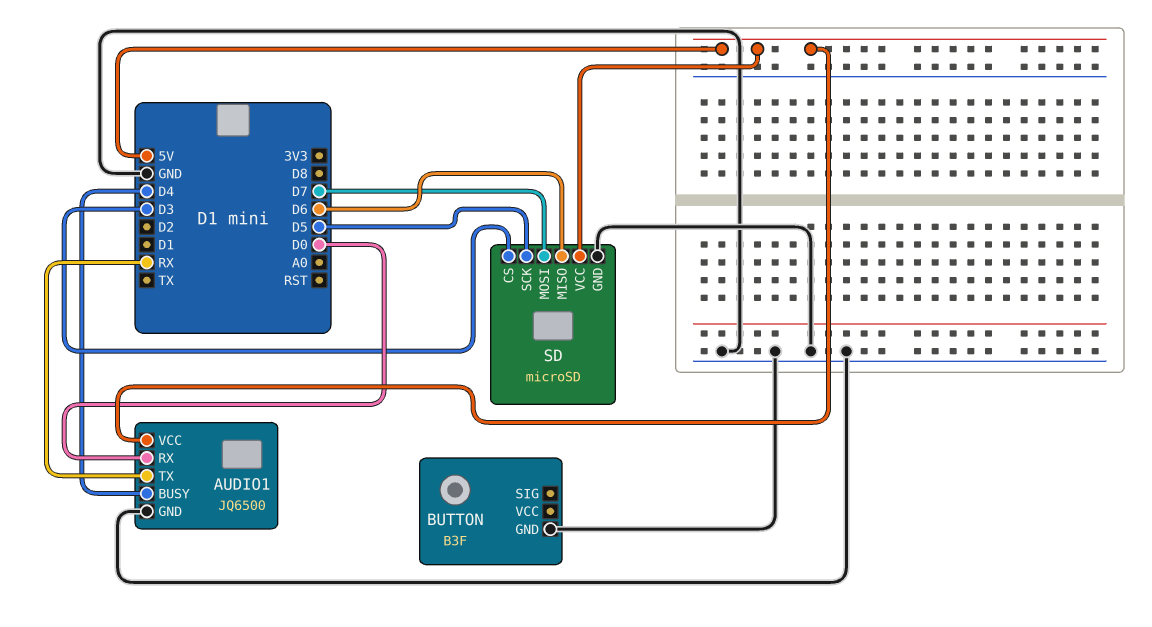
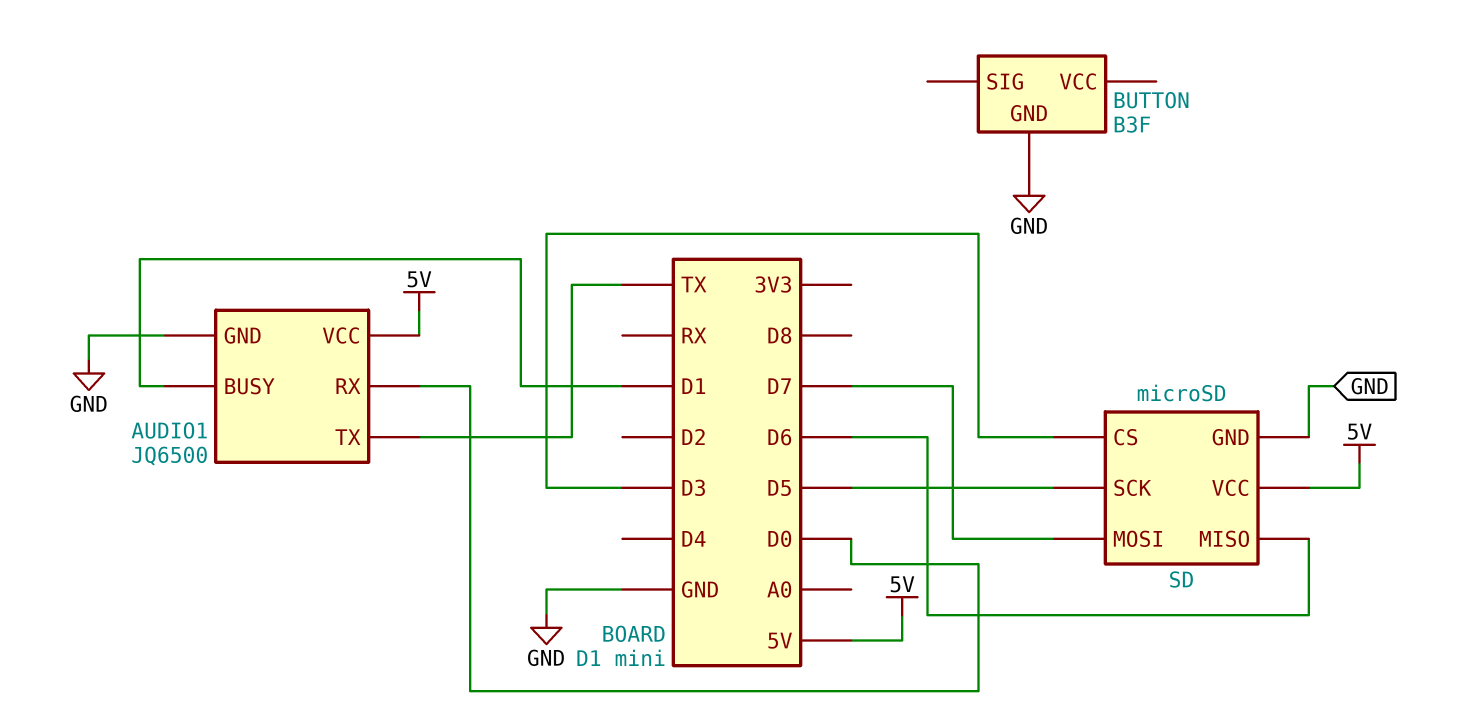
AUDIO1 pin BUSY: D4 -> D1
AUDIO1 pin TX: RX -> TX

